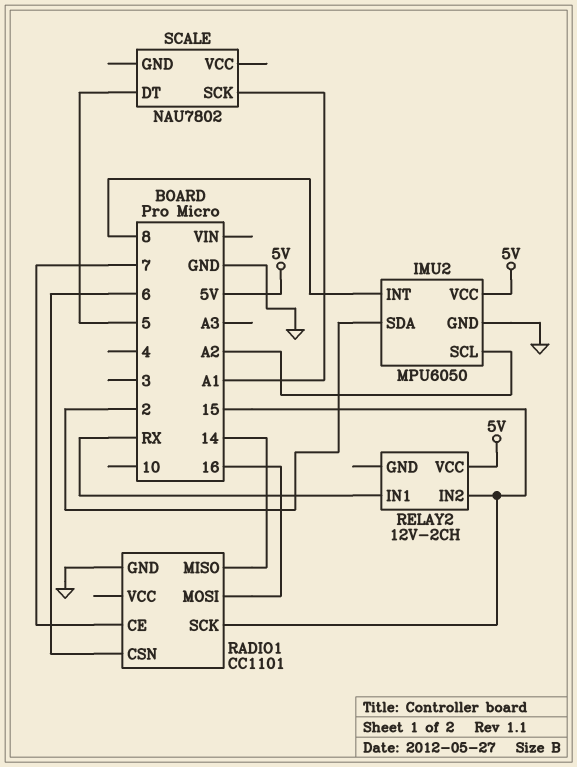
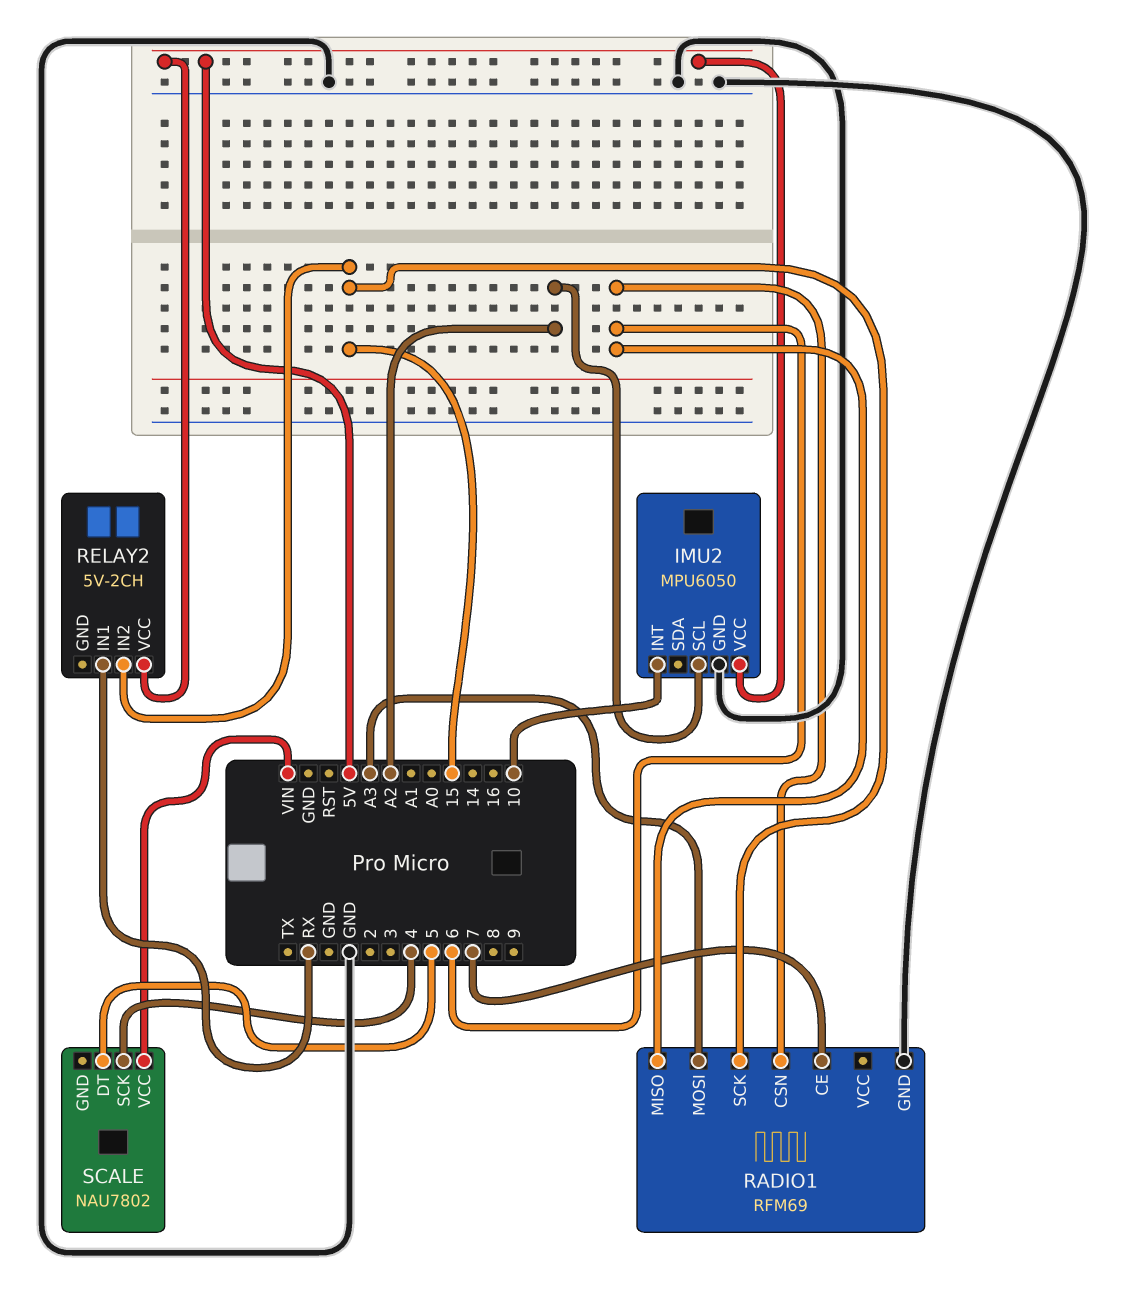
IMU2 pin INT: 8 -> 10
IMU2 pin SDA: 2 -> none
RADIO1: CC1101 -> RFM69
RADIO1 pin MISO: 14 -> 6
RADIO1 pin MOSI: 16 -> A3
RELAY2: 12V-2CH -> 5V-2CH
SCALE pin SCK: A1 -> 4
SCALE pin VCC: none -> VIN

